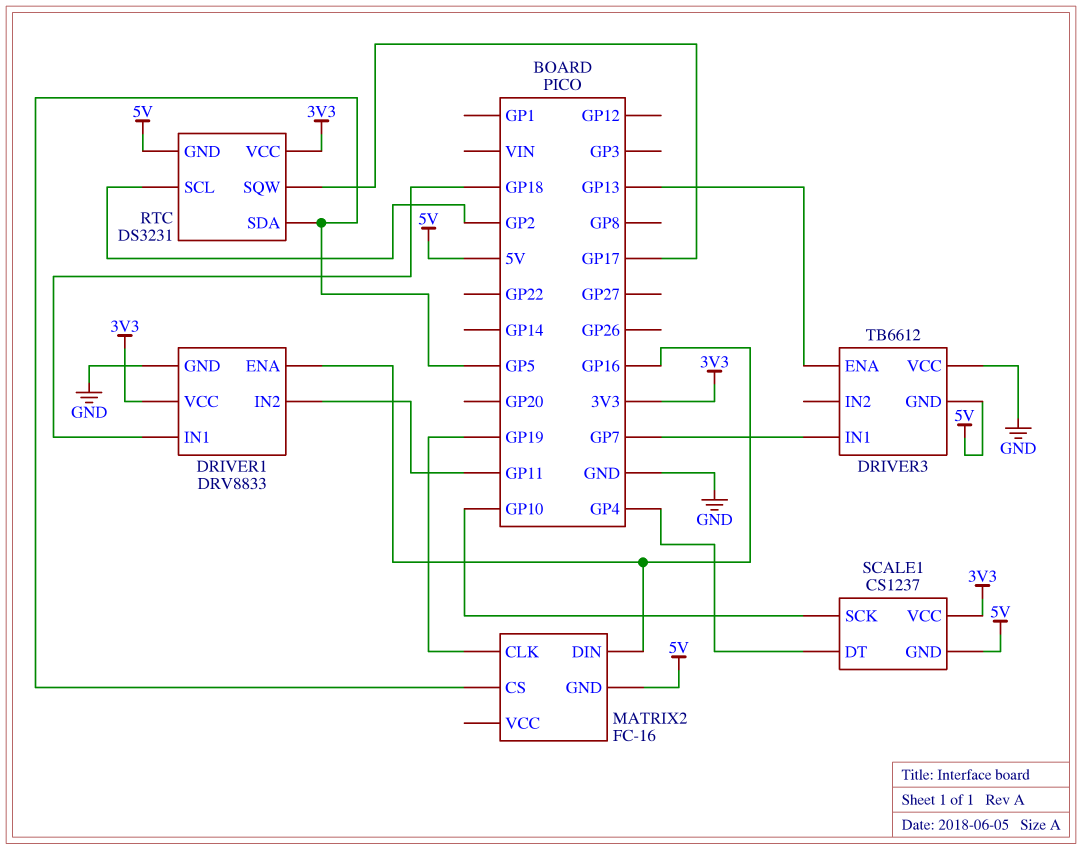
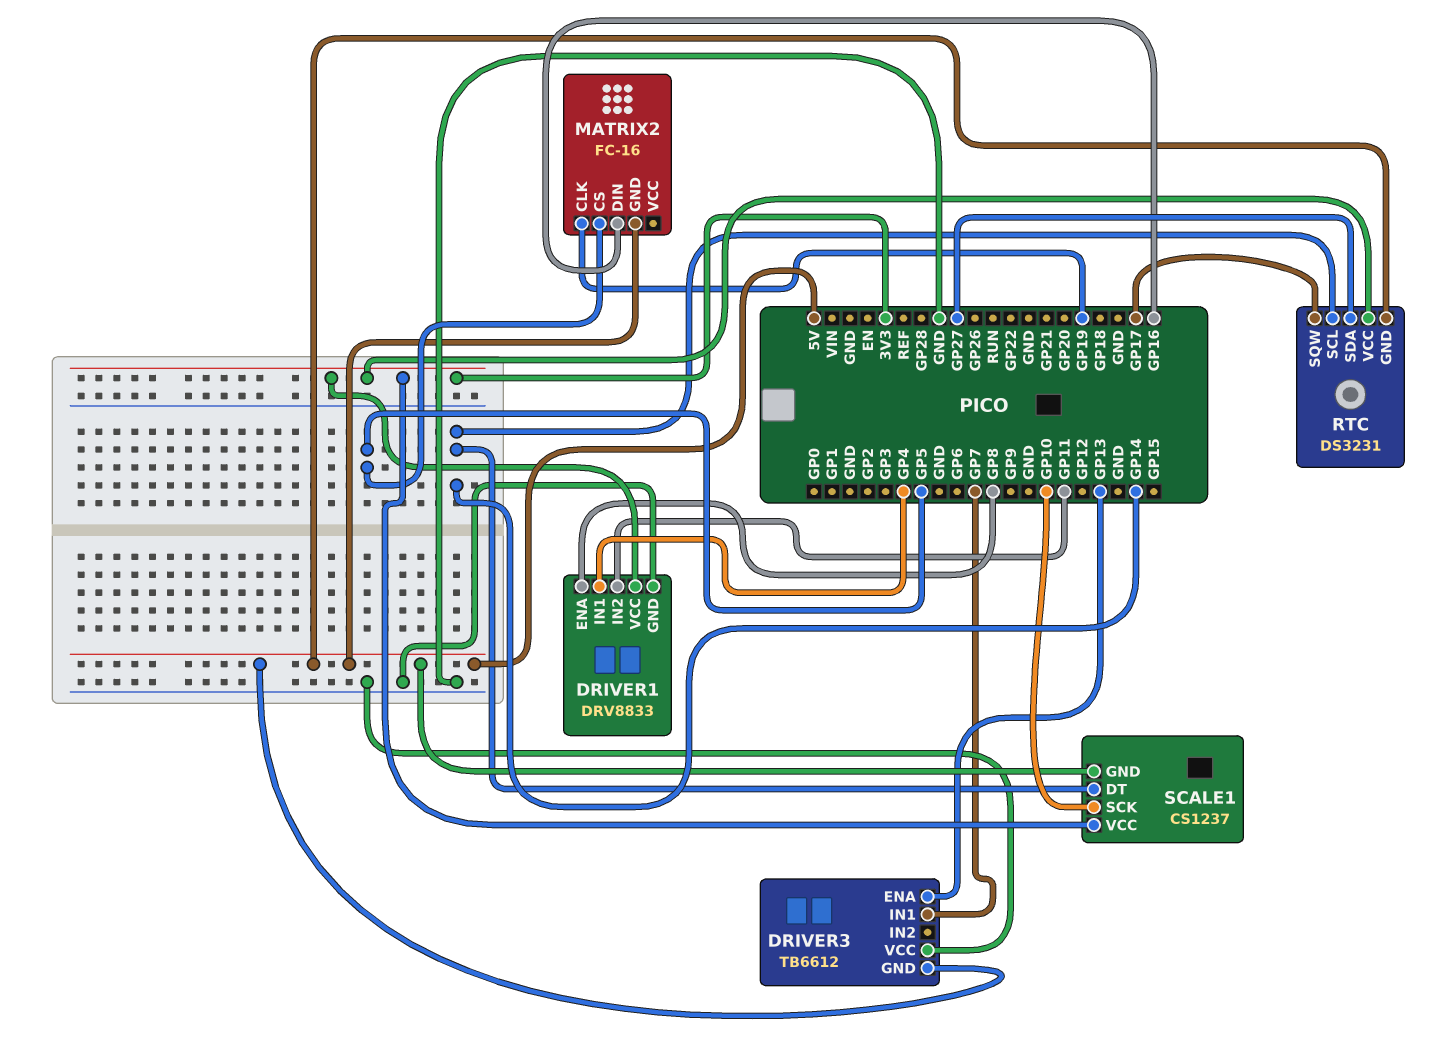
DRIVER1 pin ENA: GP16 -> GP8
DRIVER1 pin IN1: GP18 -> GP4
RTC pin SCL: GP2 -> GP14
RTC pin SDA: GP5 -> GP27
SCALE1 pin DT: GP4 -> GP14

